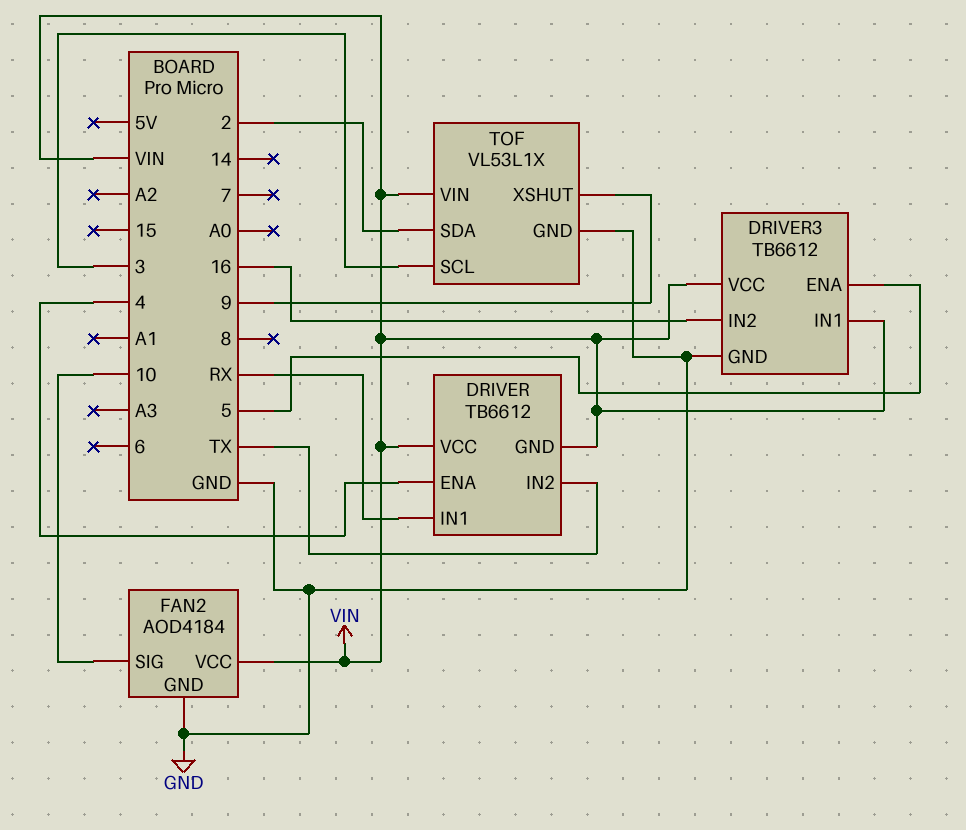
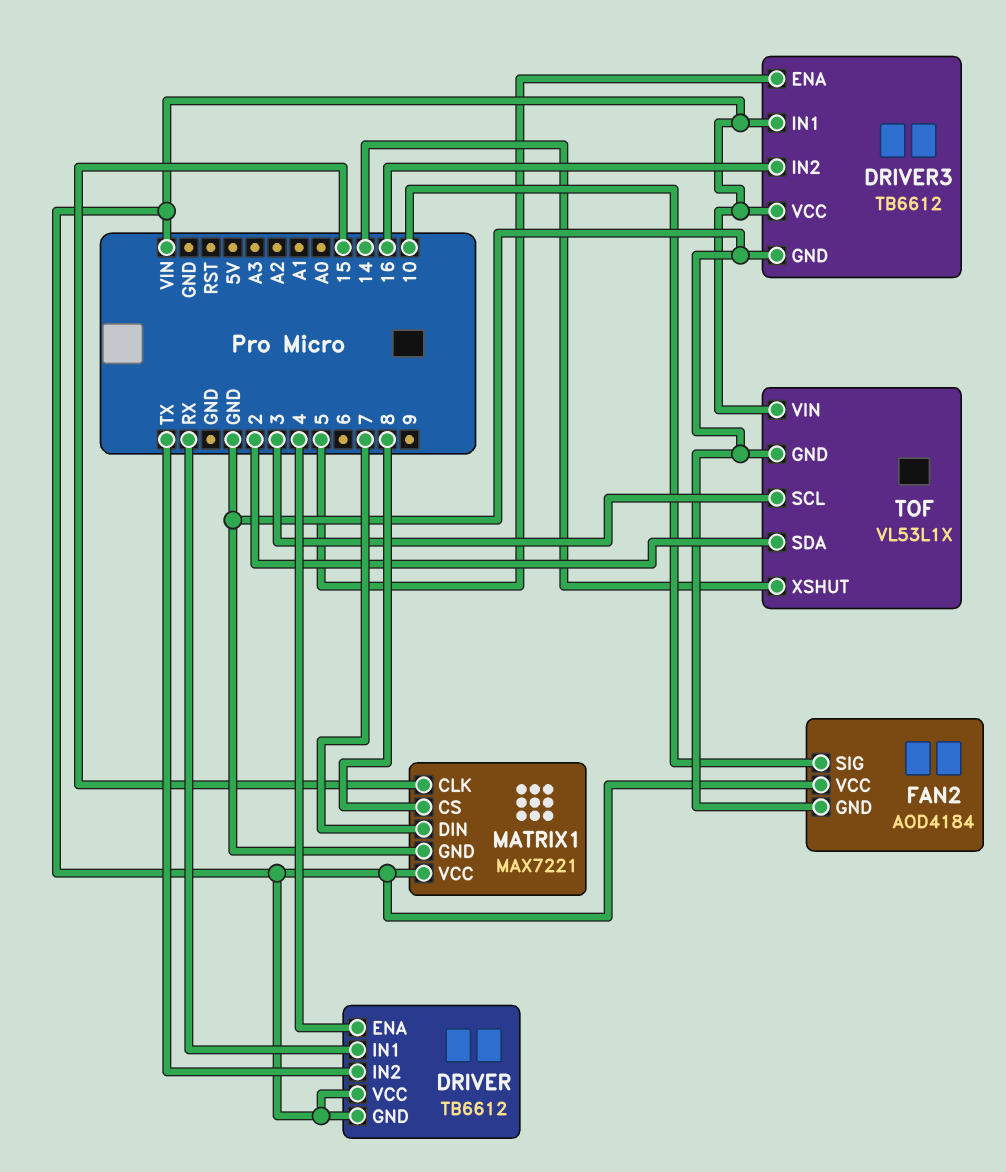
MATRIX1: none -> MAX7221
MATRIX1 pin CLK: none -> 15
MATRIX1 pin CS: none -> 8
MATRIX1 pin DIN: none -> 7
MATRIX1 pin GND: none -> GND
MATRIX1 pin VCC: none -> VIN
TOF pin XSHUT: 9 -> 14

